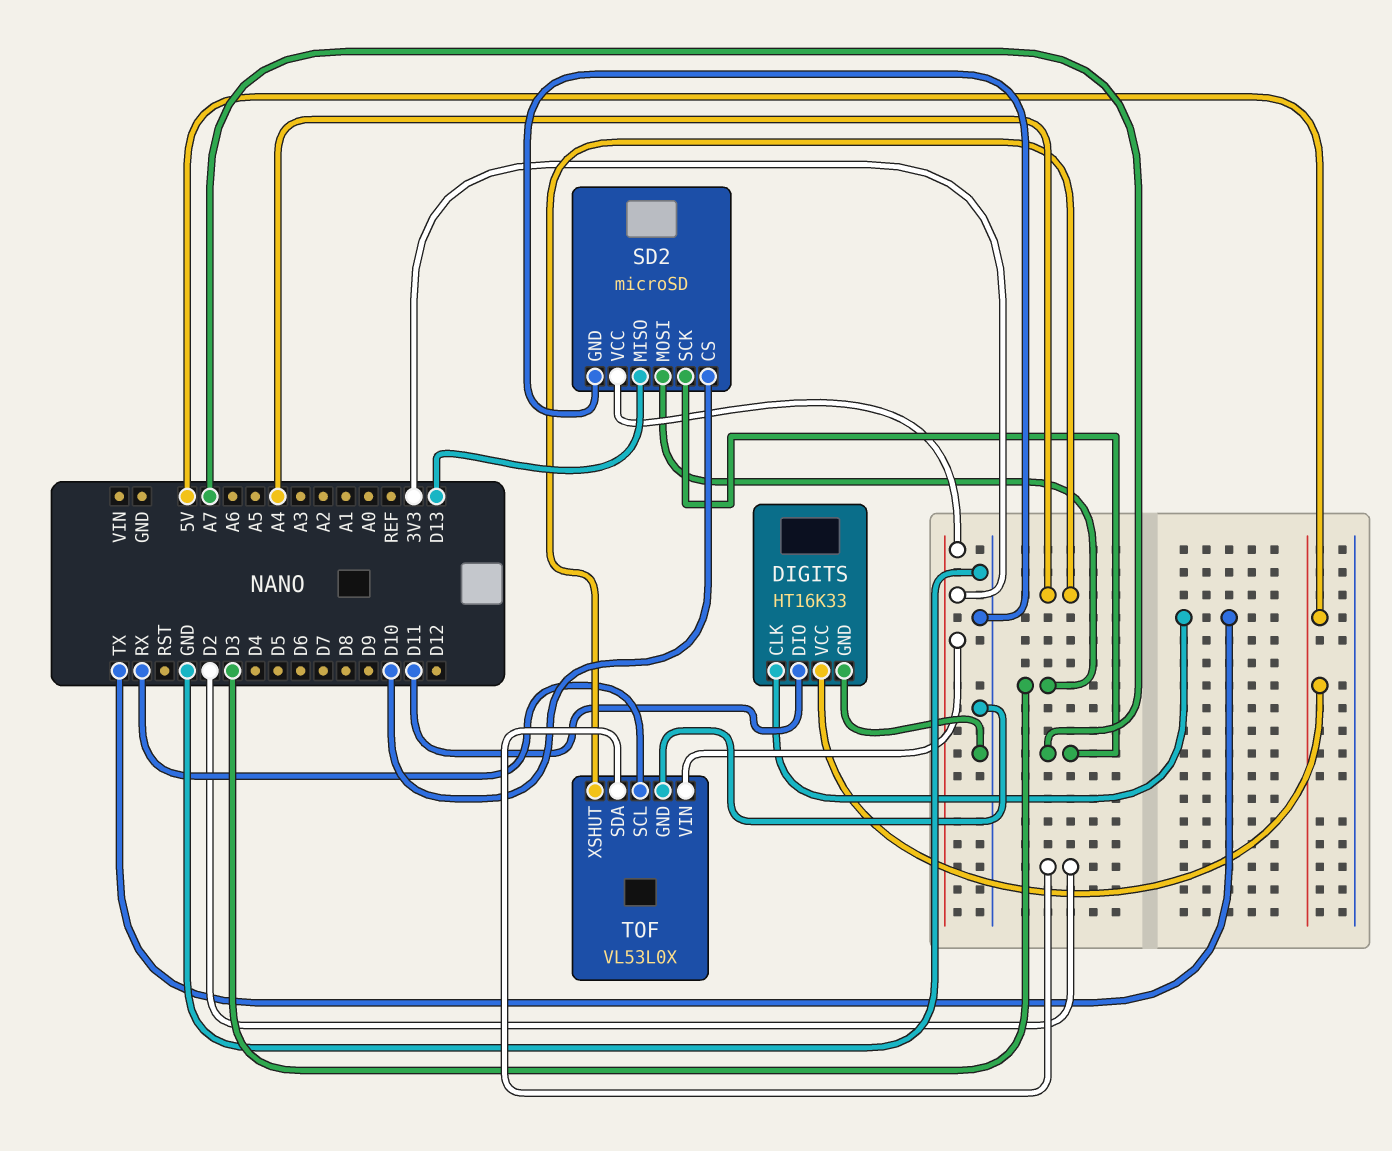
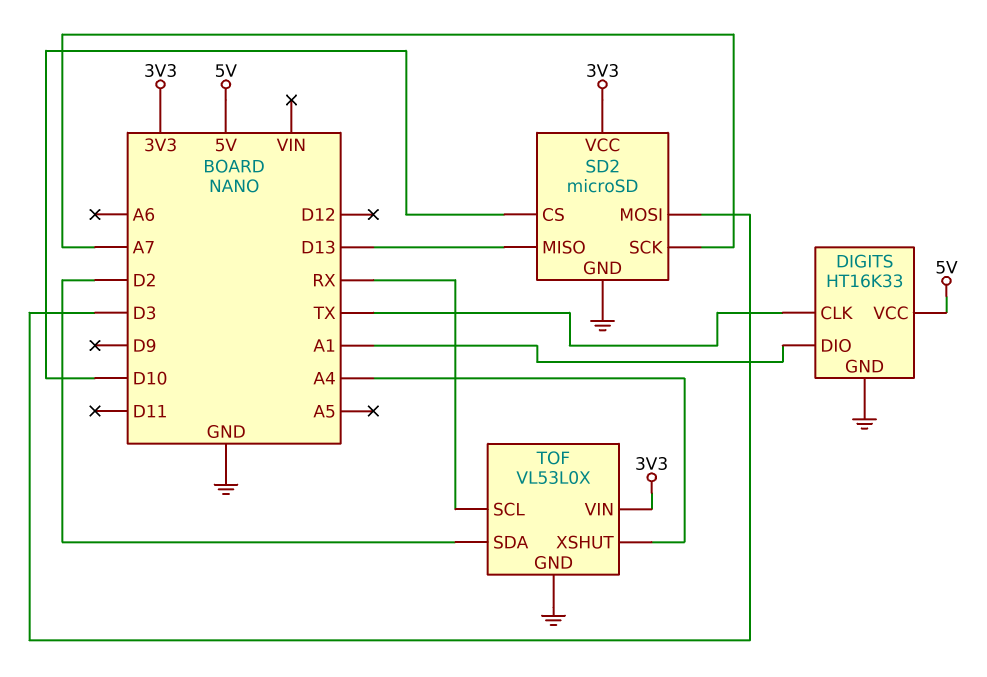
DIGITS pin DIO: D11 -> A1

